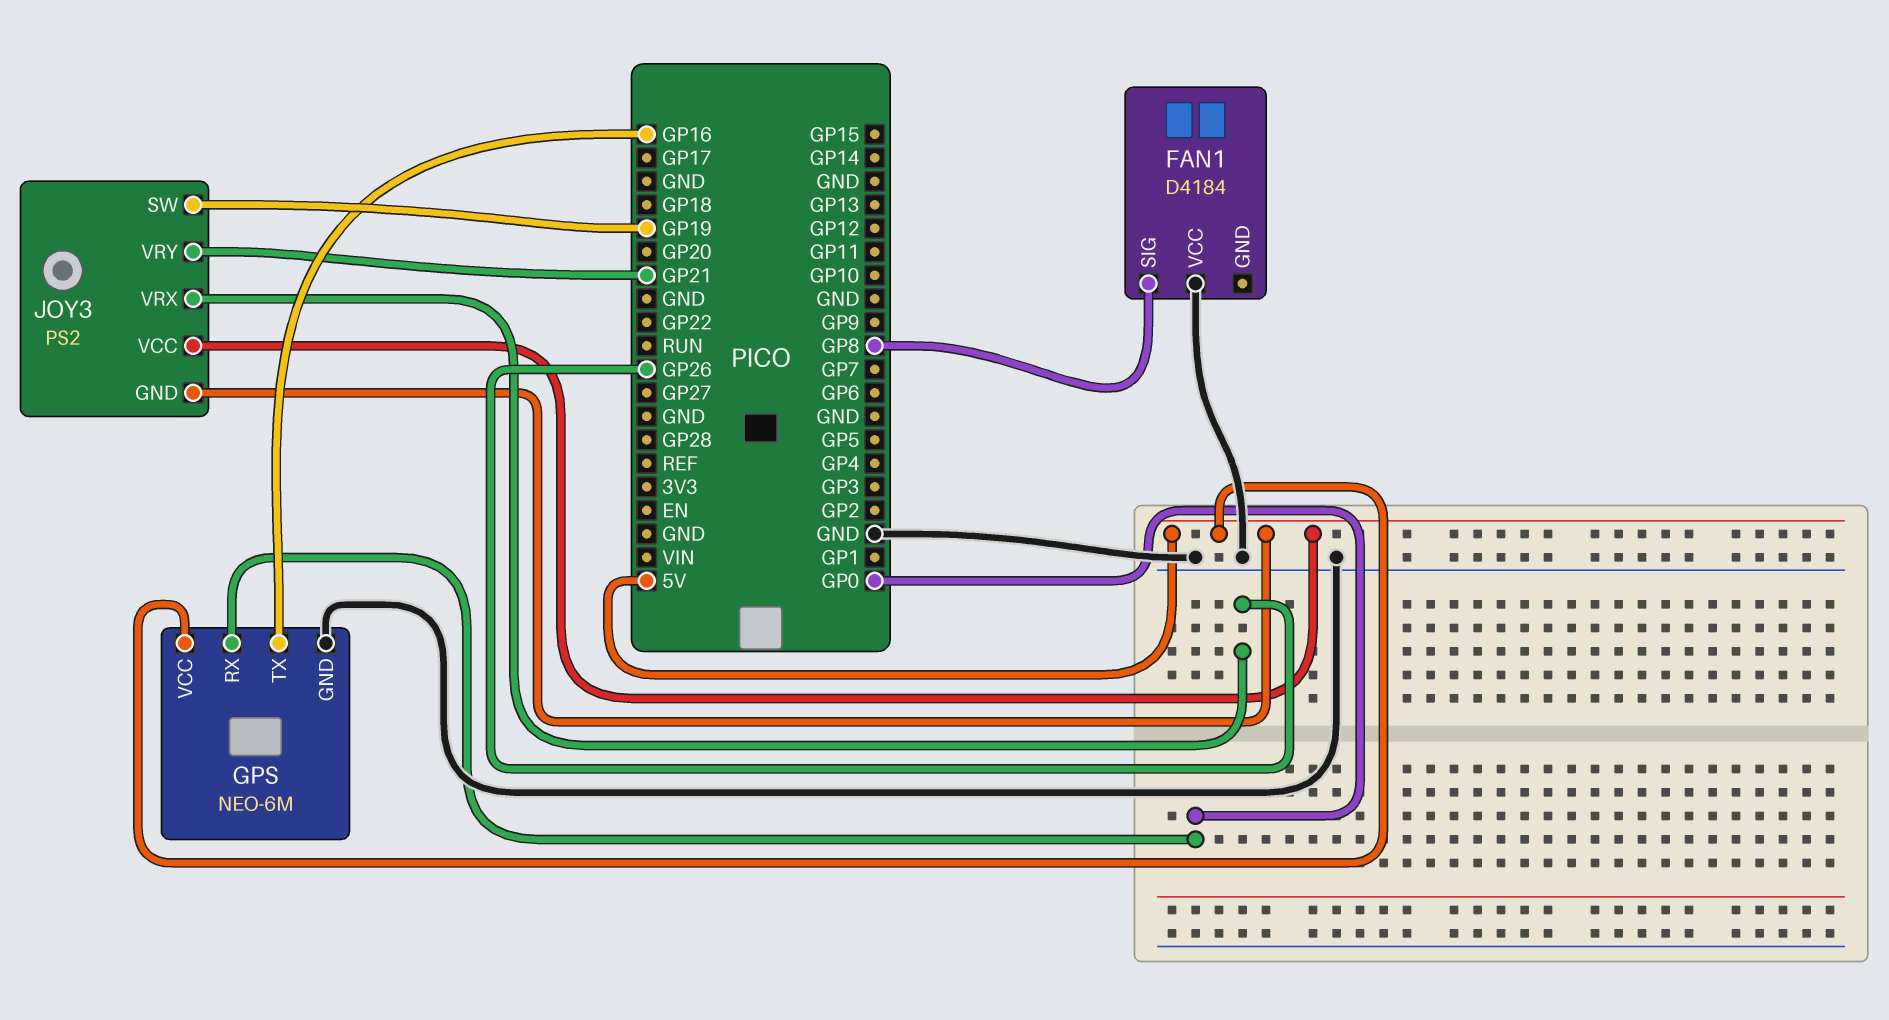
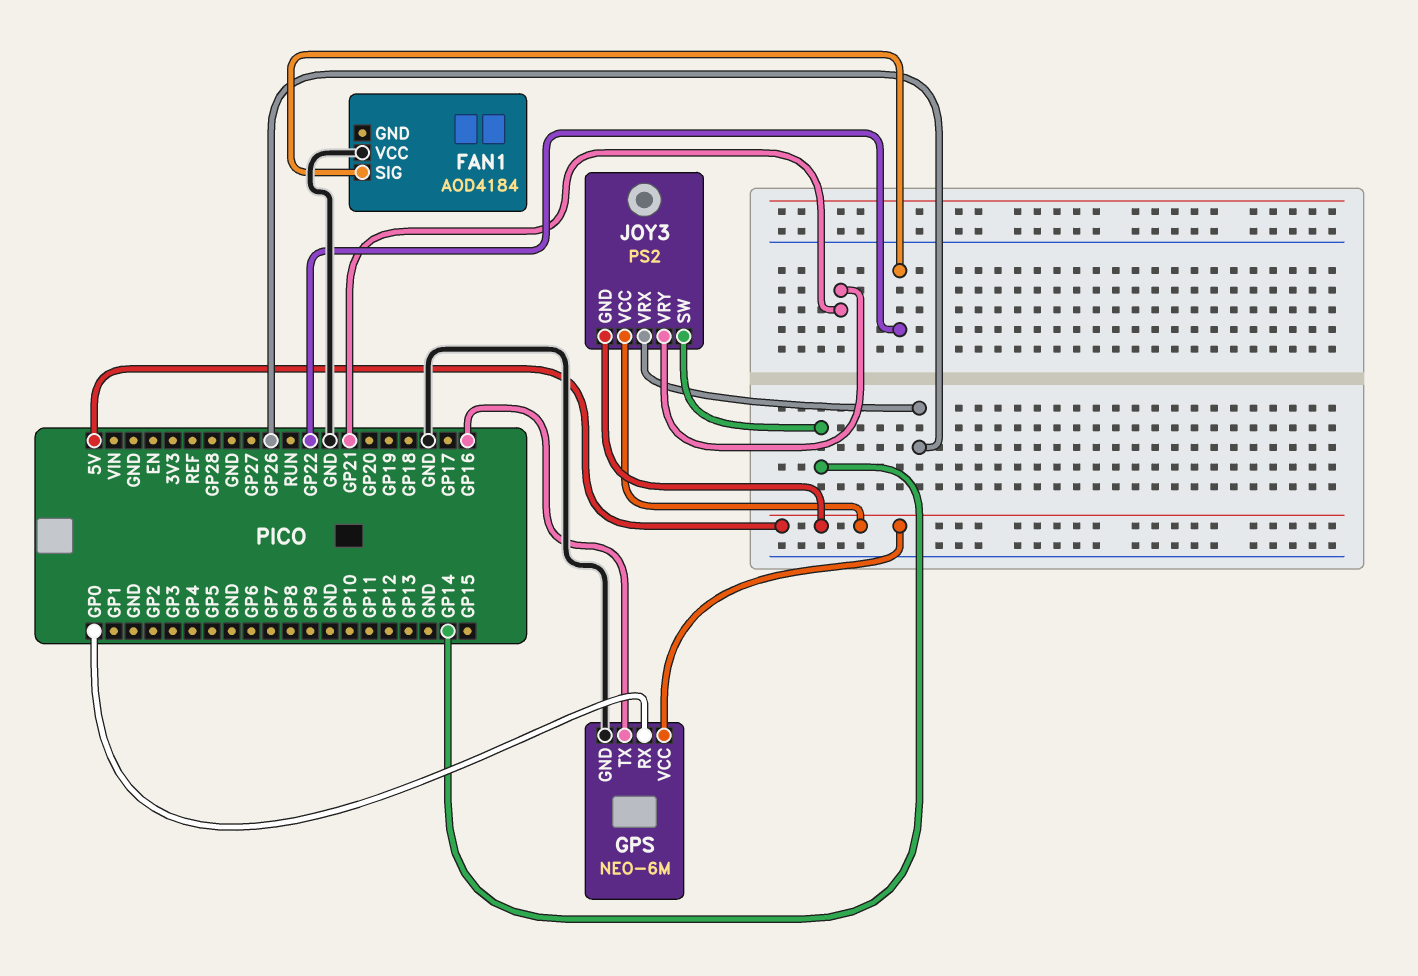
FAN1: D4184 -> AOD4184
FAN1 pin SIG: GP8 -> GP22
JOY3 pin SW: GP19 -> GP14

